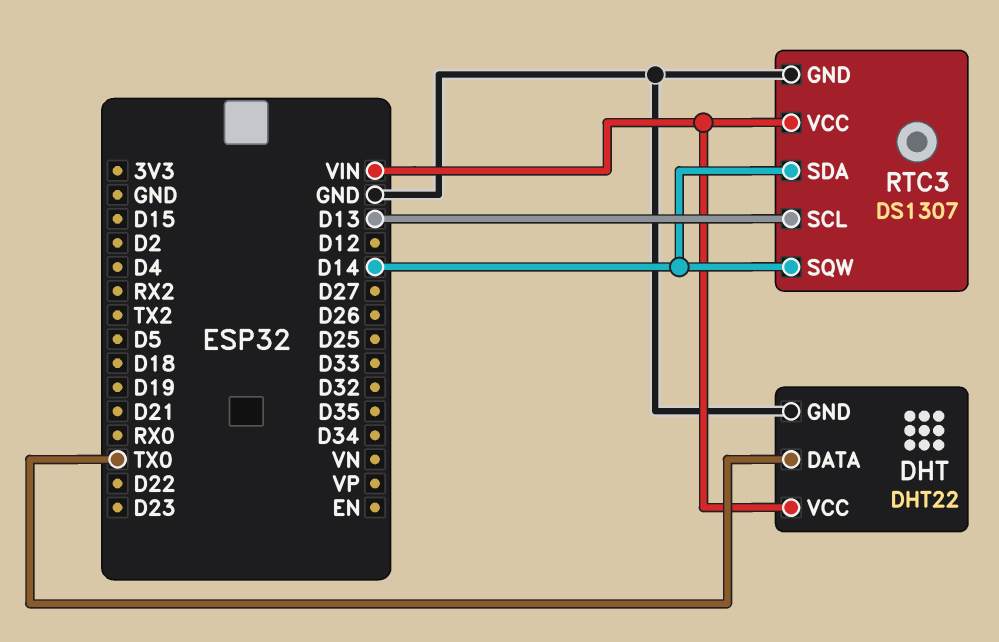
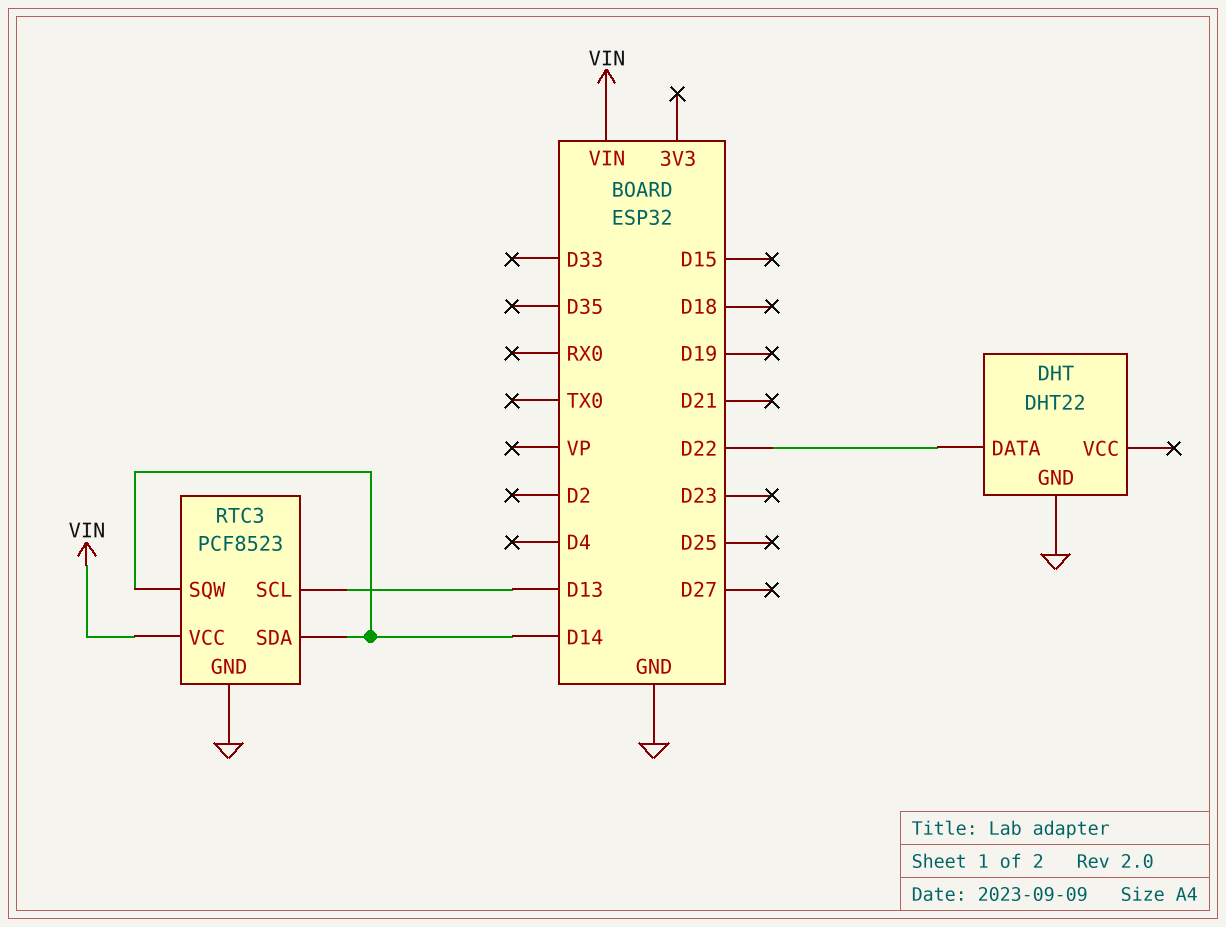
DHT pin DATA: TX0 -> D22
DHT pin VCC: VIN -> none
RTC3: DS1307 -> PCF8523

